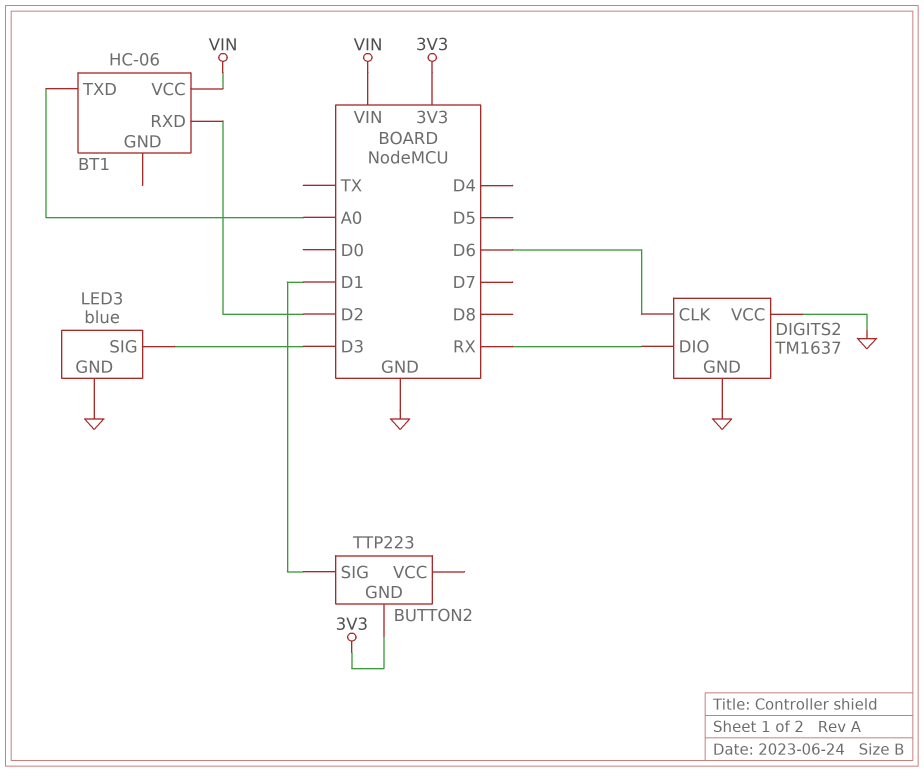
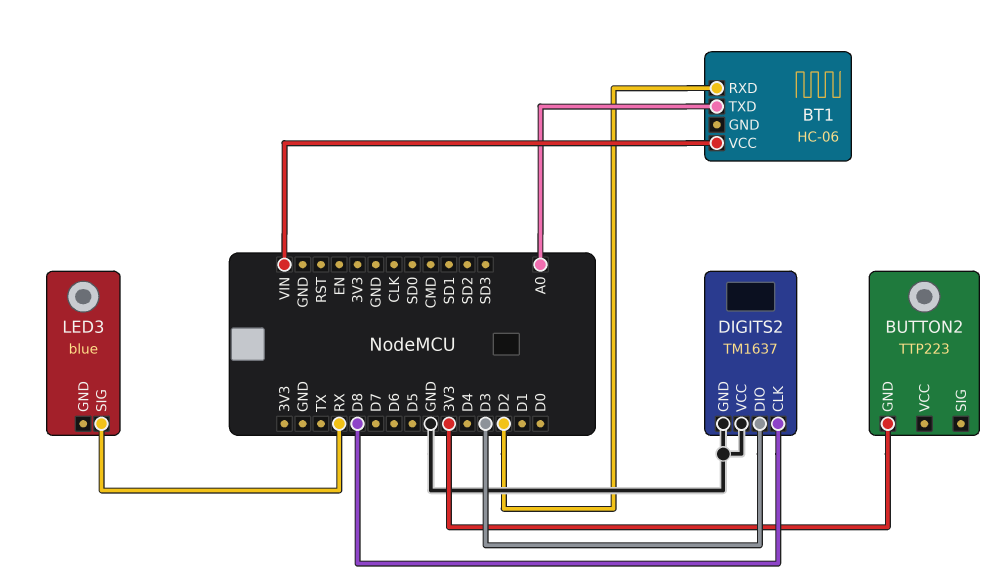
BUTTON2 pin SIG: D1 -> none
DIGITS2 pin CLK: D6 -> D8
DIGITS2 pin DIO: RX -> D3
LED3 pin GND: GND -> none
LED3 pin SIG: D3 -> RX

